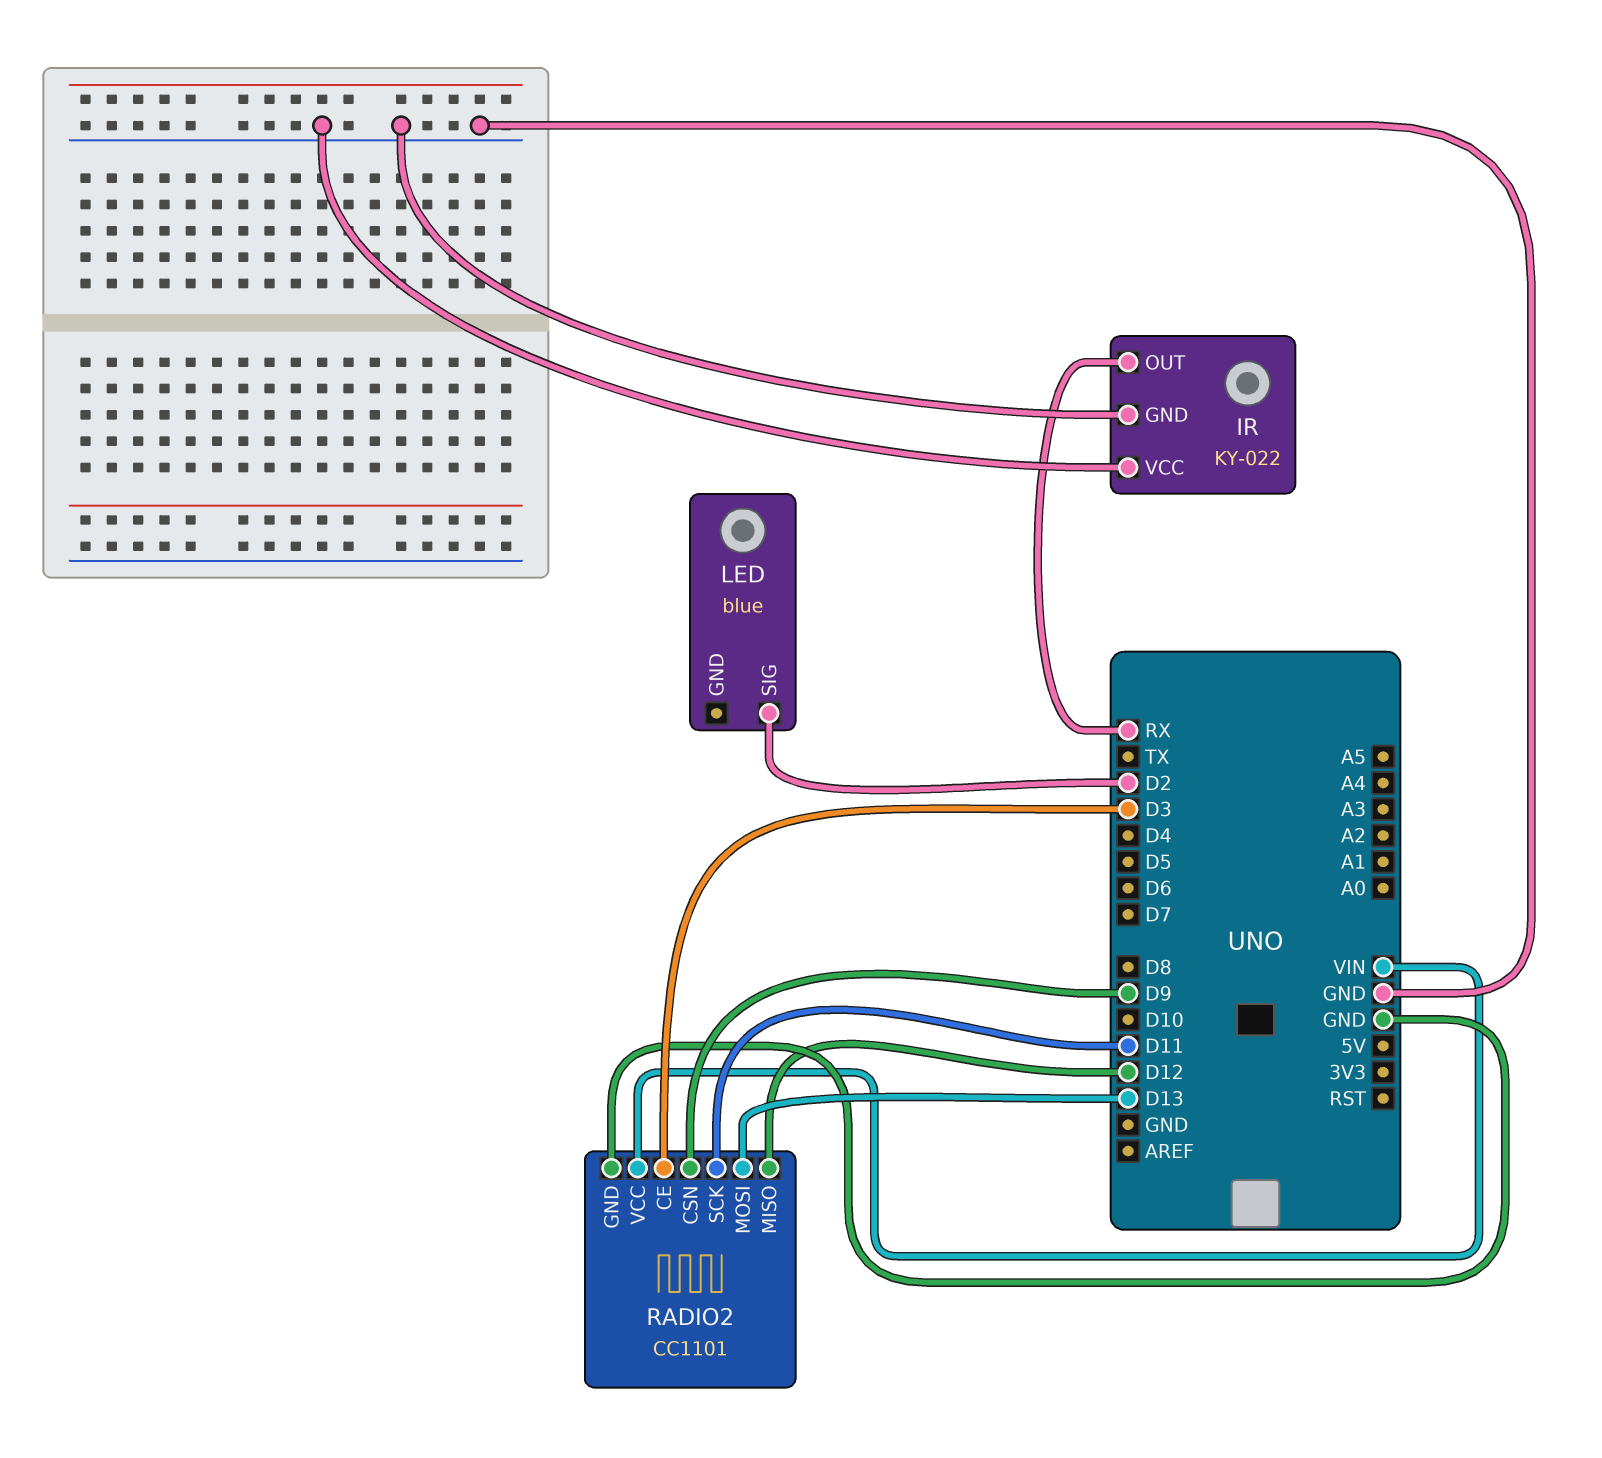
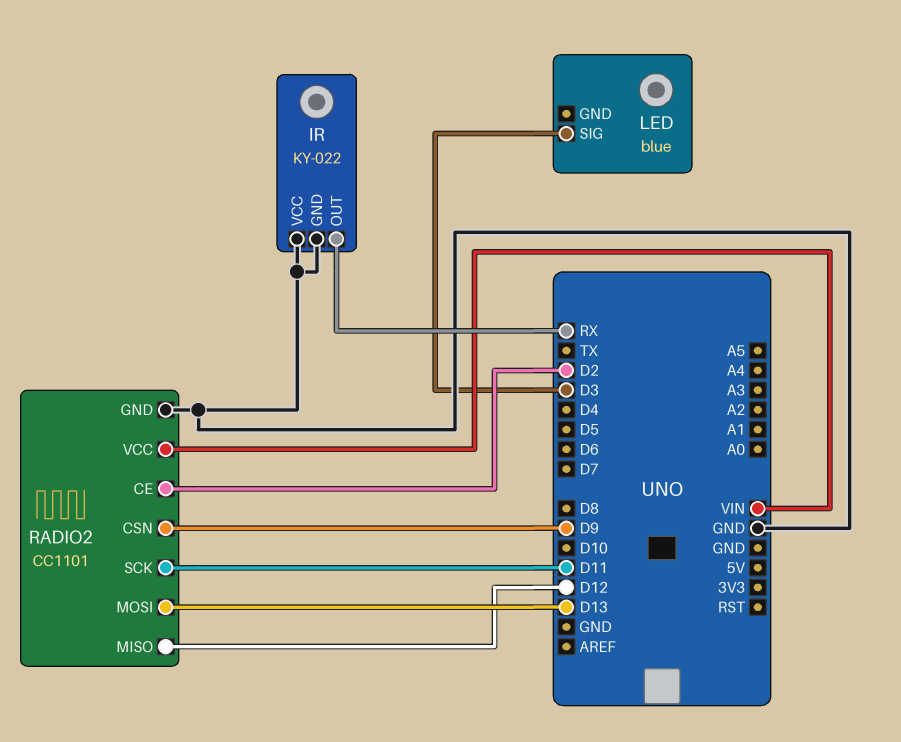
LED pin SIG: D2 -> D3
RADIO2 pin CE: D3 -> D2

